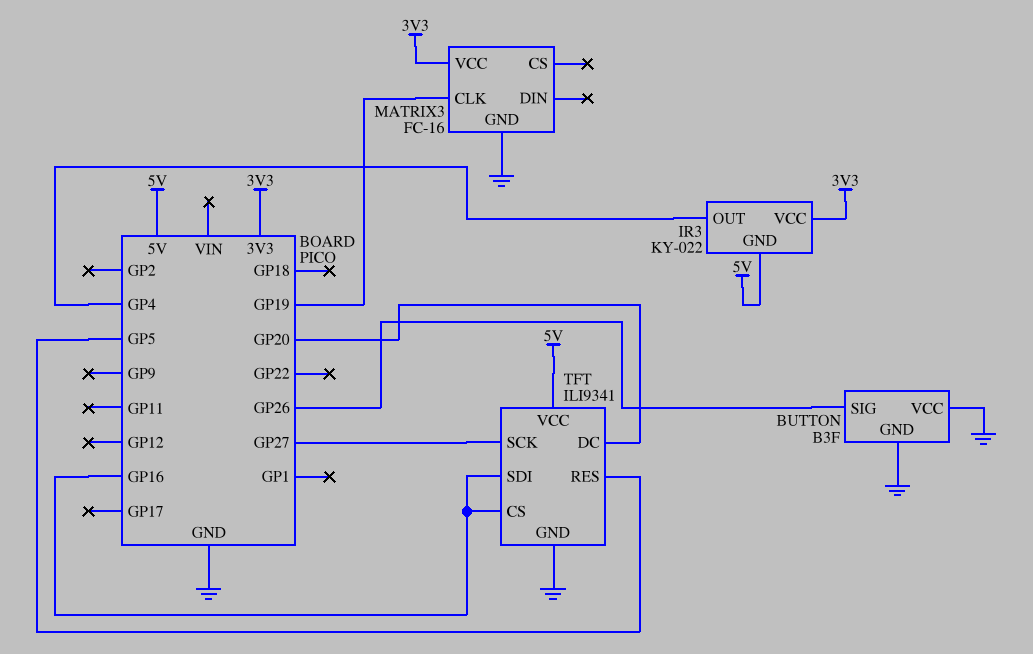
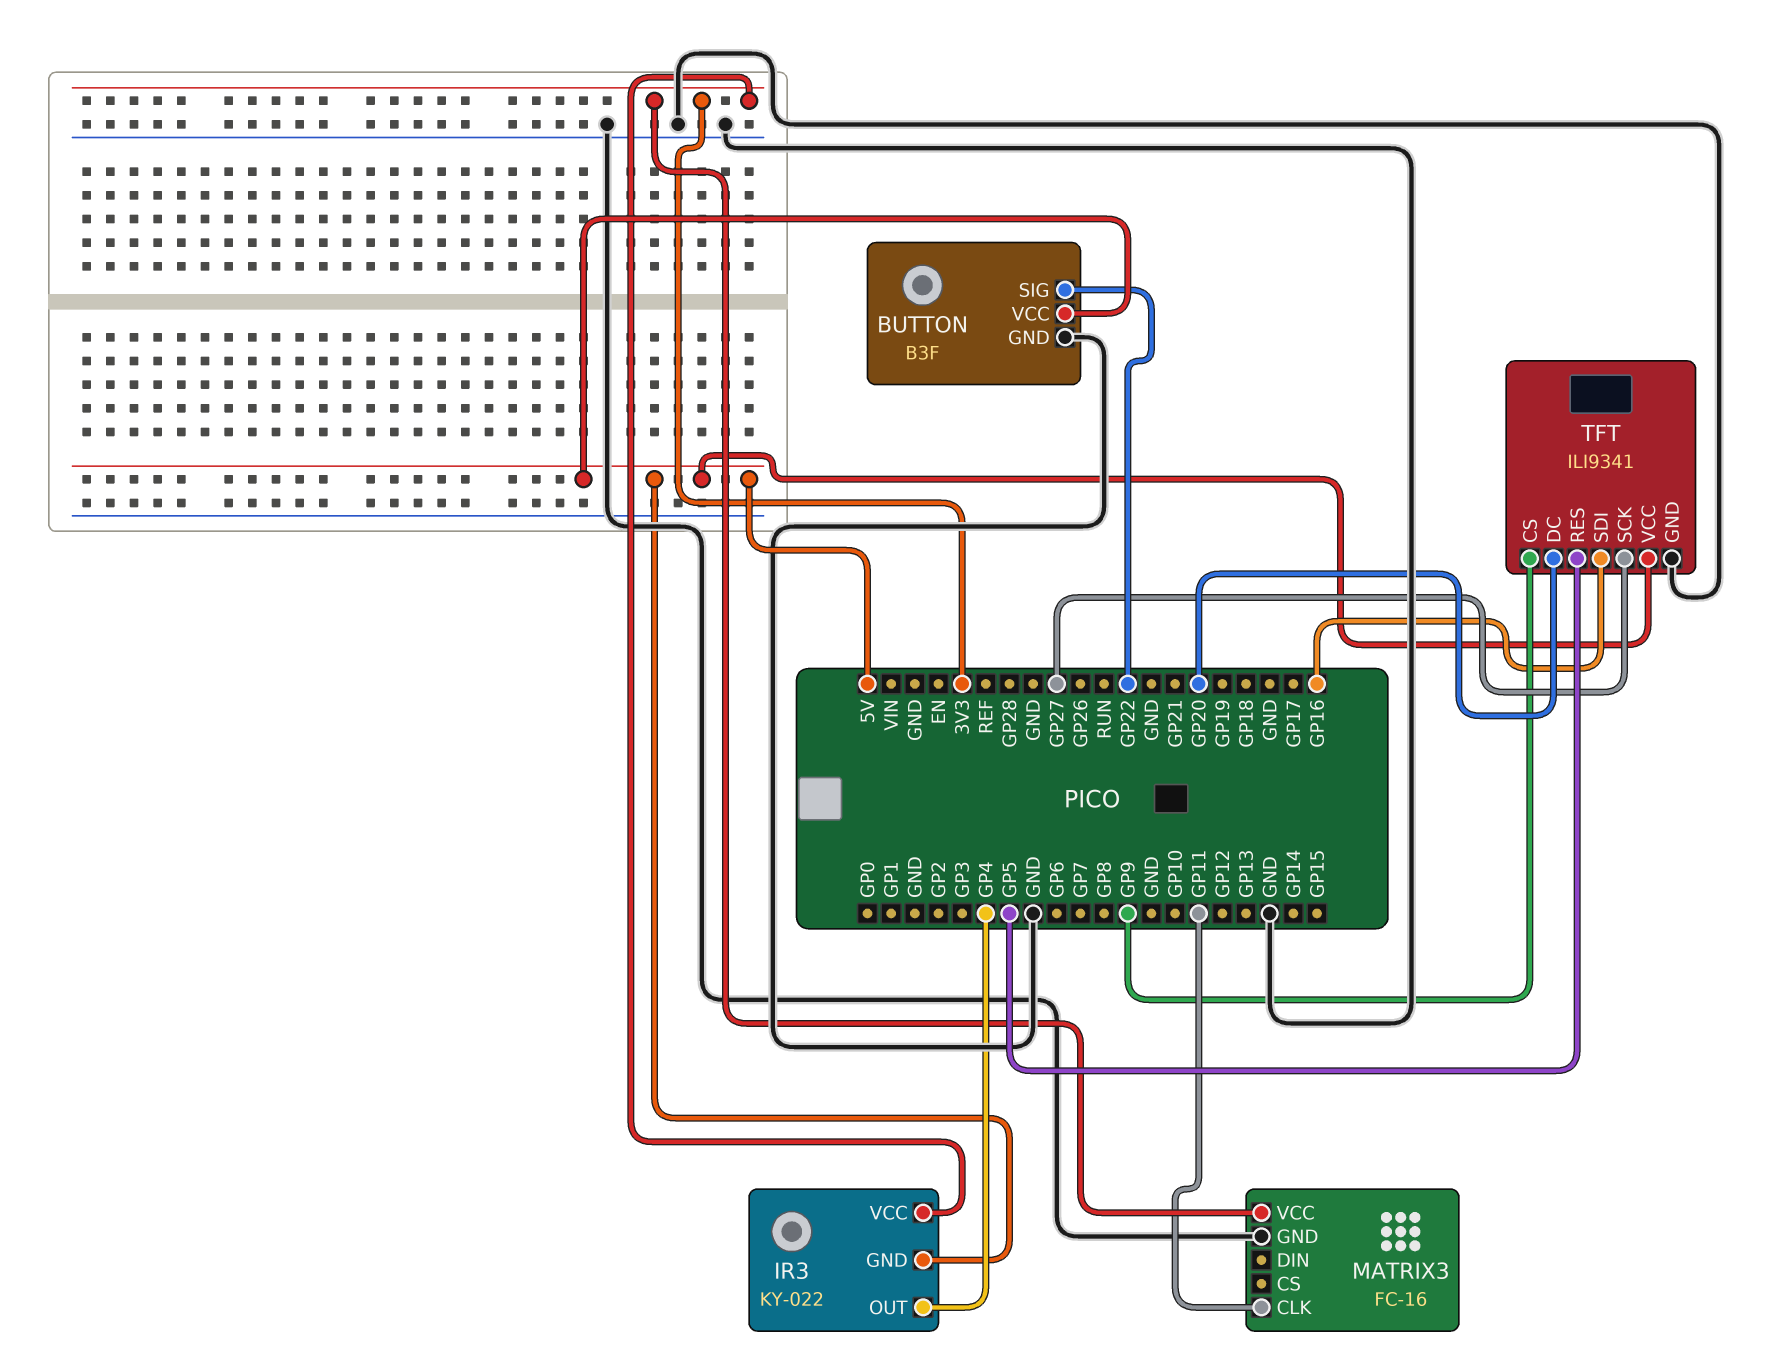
BUTTON pin SIG: GP26 -> GP22
BUTTON pin VCC: GND -> 5V
MATRIX3 pin CLK: GP19 -> GP11
TFT pin CS: GP16 -> GP9

